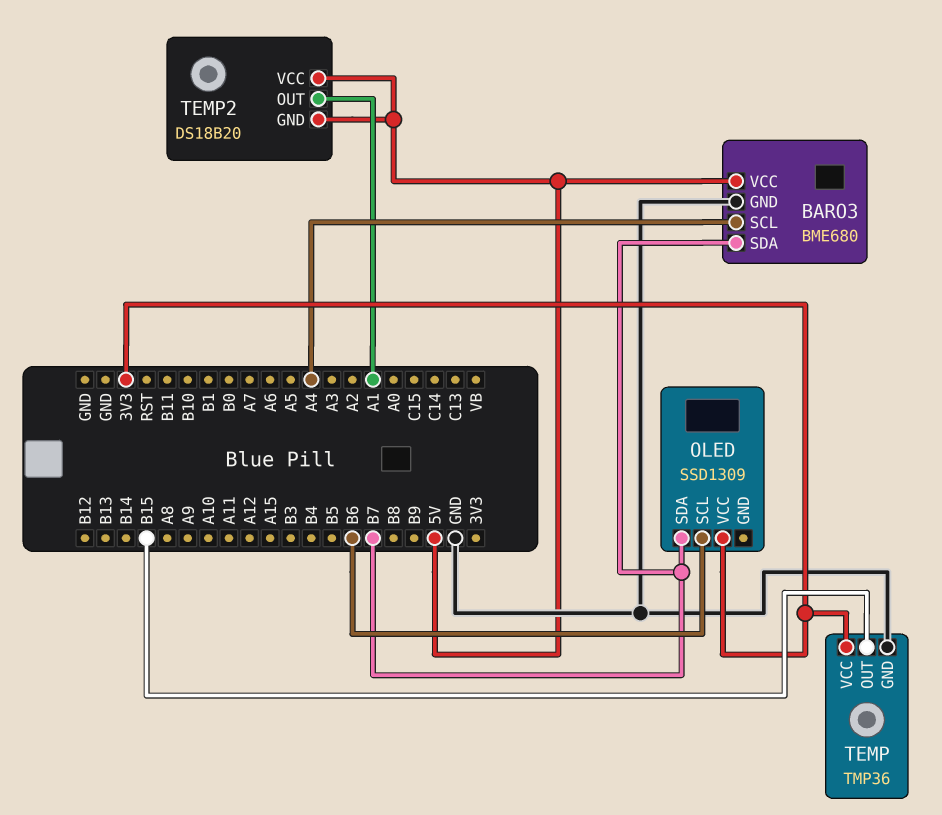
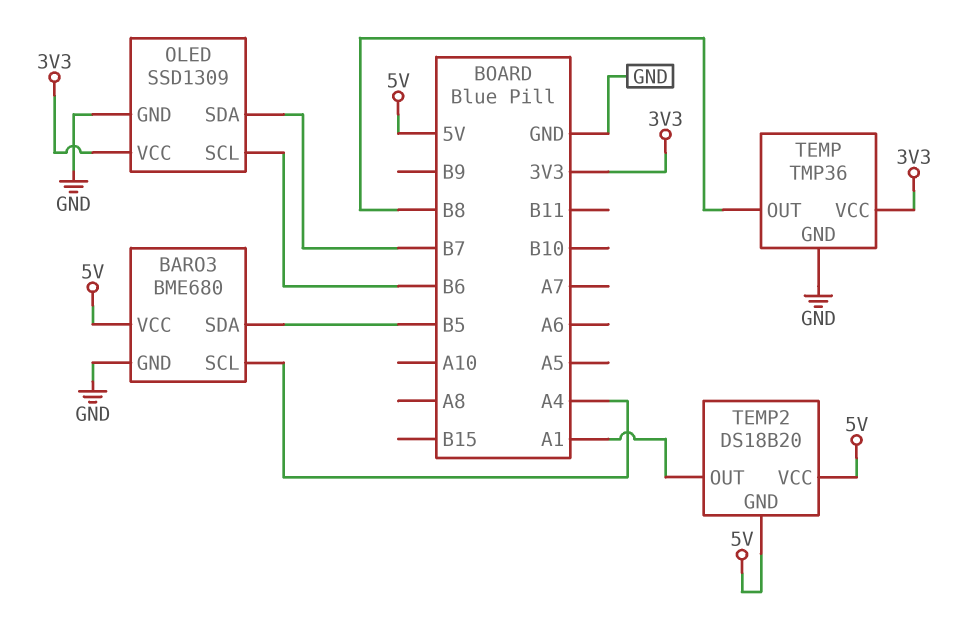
BARO3 pin SDA: B7 -> B5
OLED pin GND: none -> GND
TEMP pin OUT: B15 -> B8

